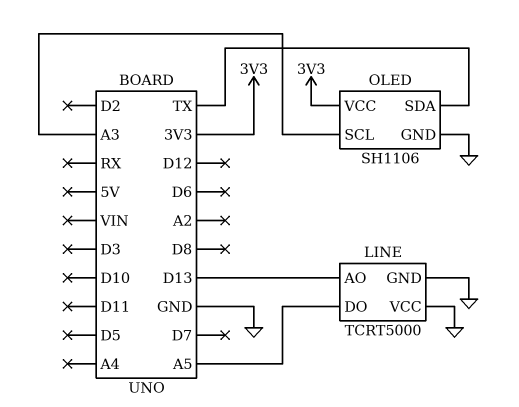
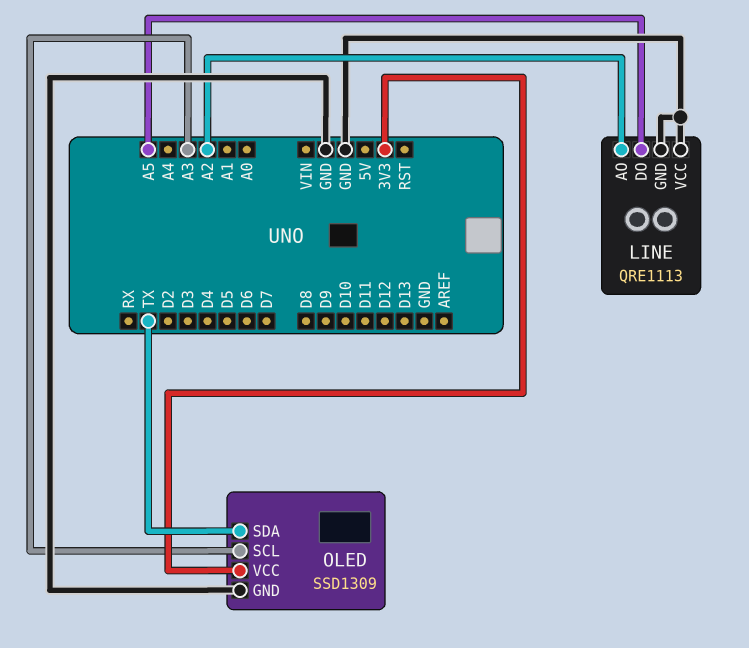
LINE: TCRT5000 -> QRE1113
LINE pin AO: D13 -> A2
OLED: SH1106 -> SSD1309

